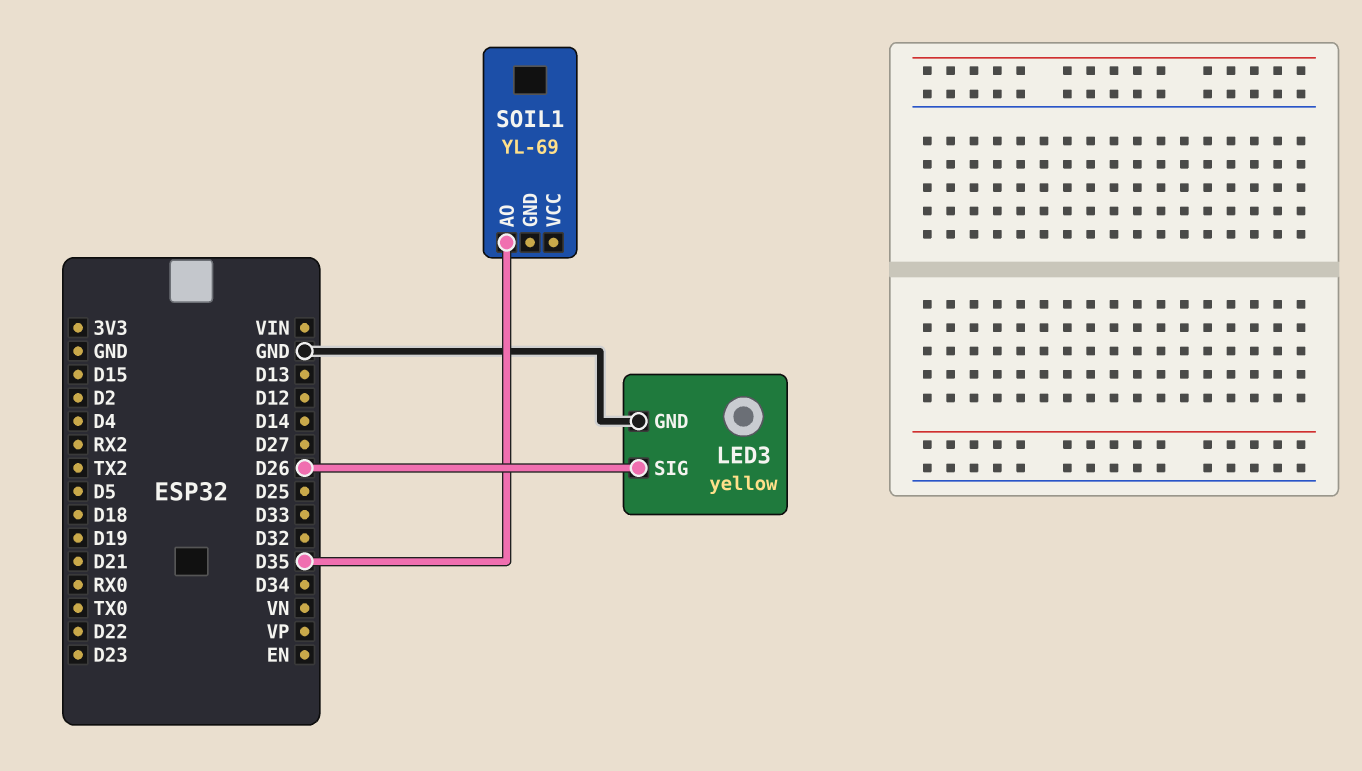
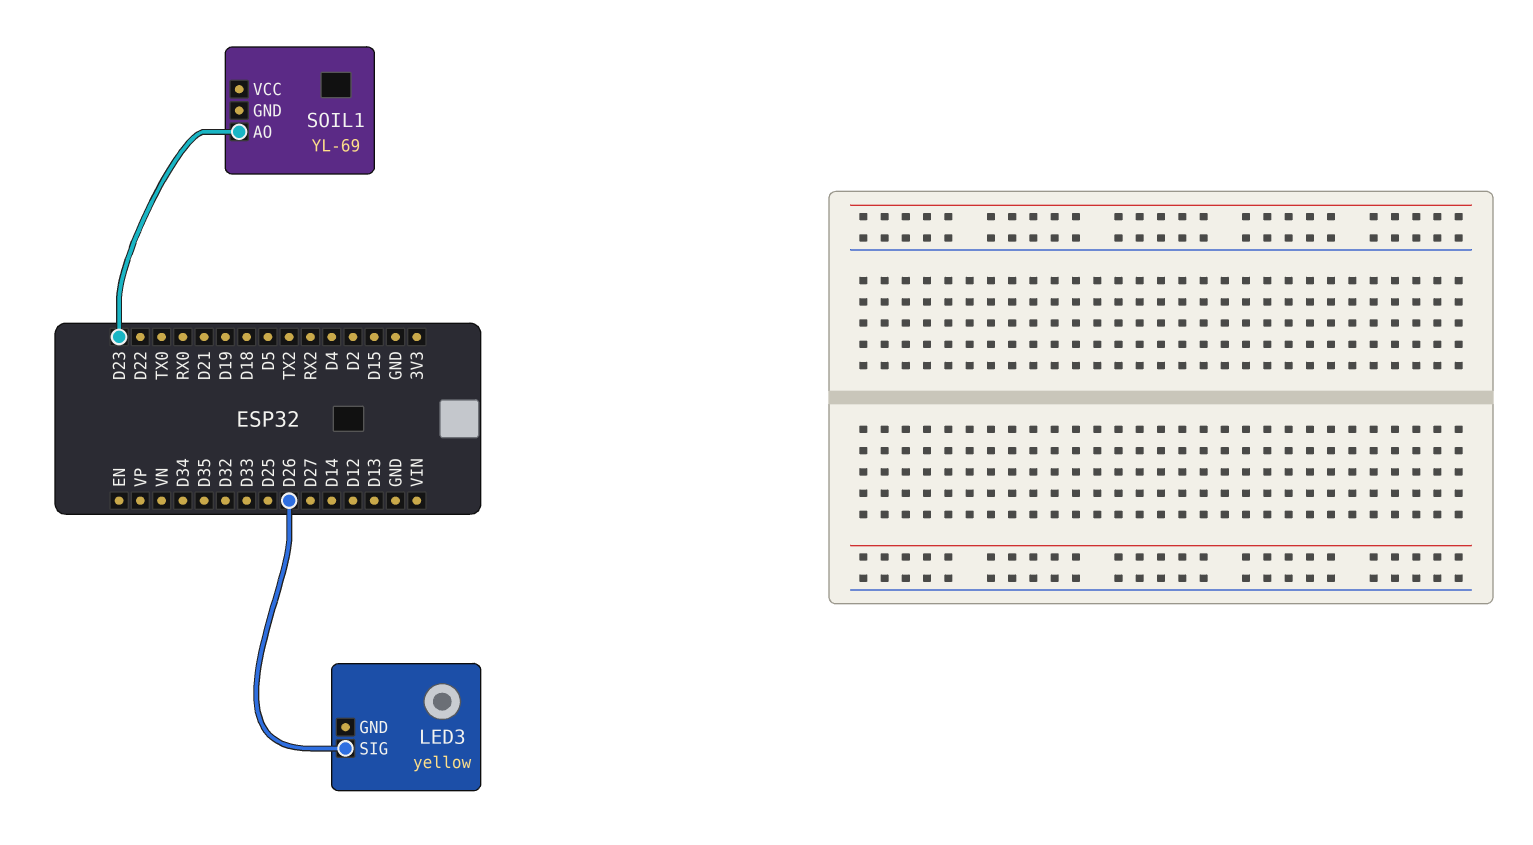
LED3 pin GND: GND -> none
SOIL1 pin AO: D35 -> D23

